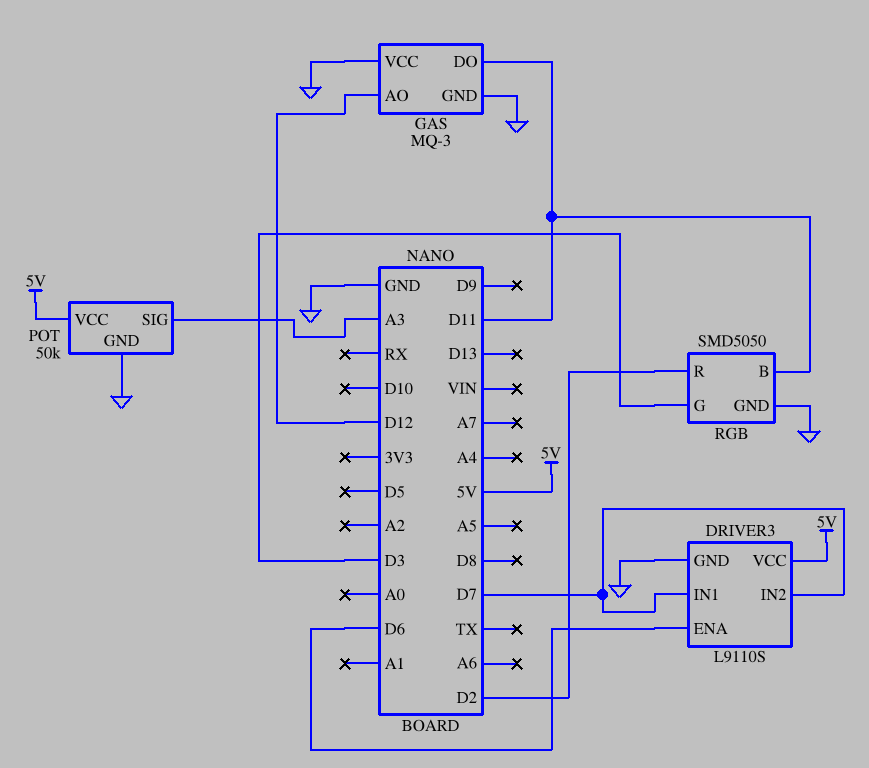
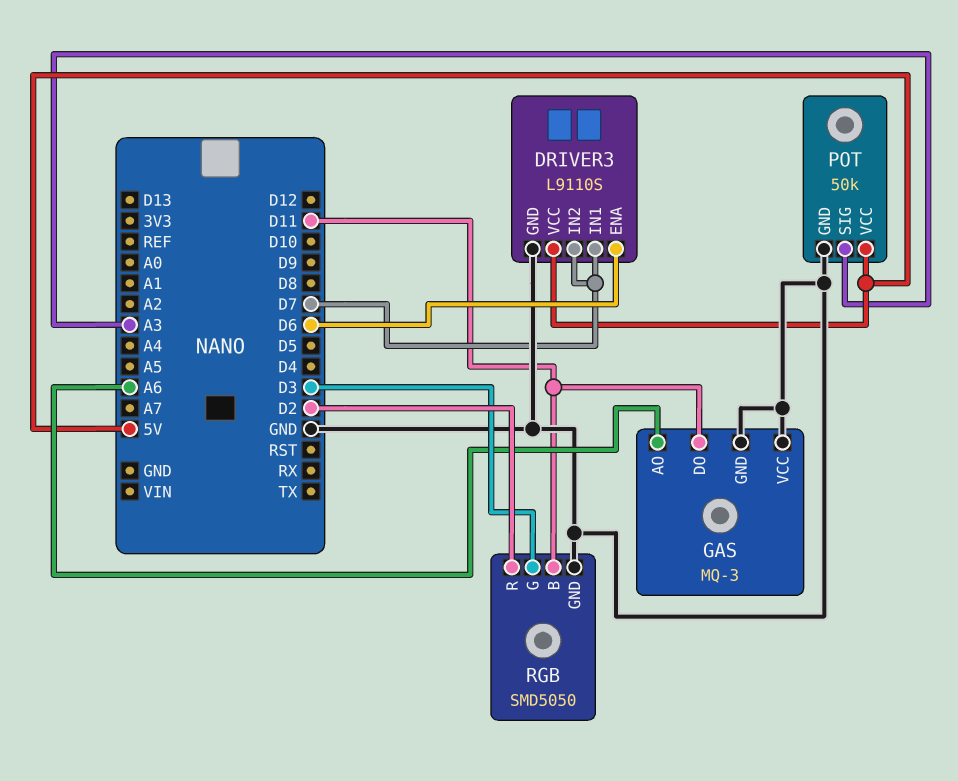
GAS pin AO: D12 -> A6

